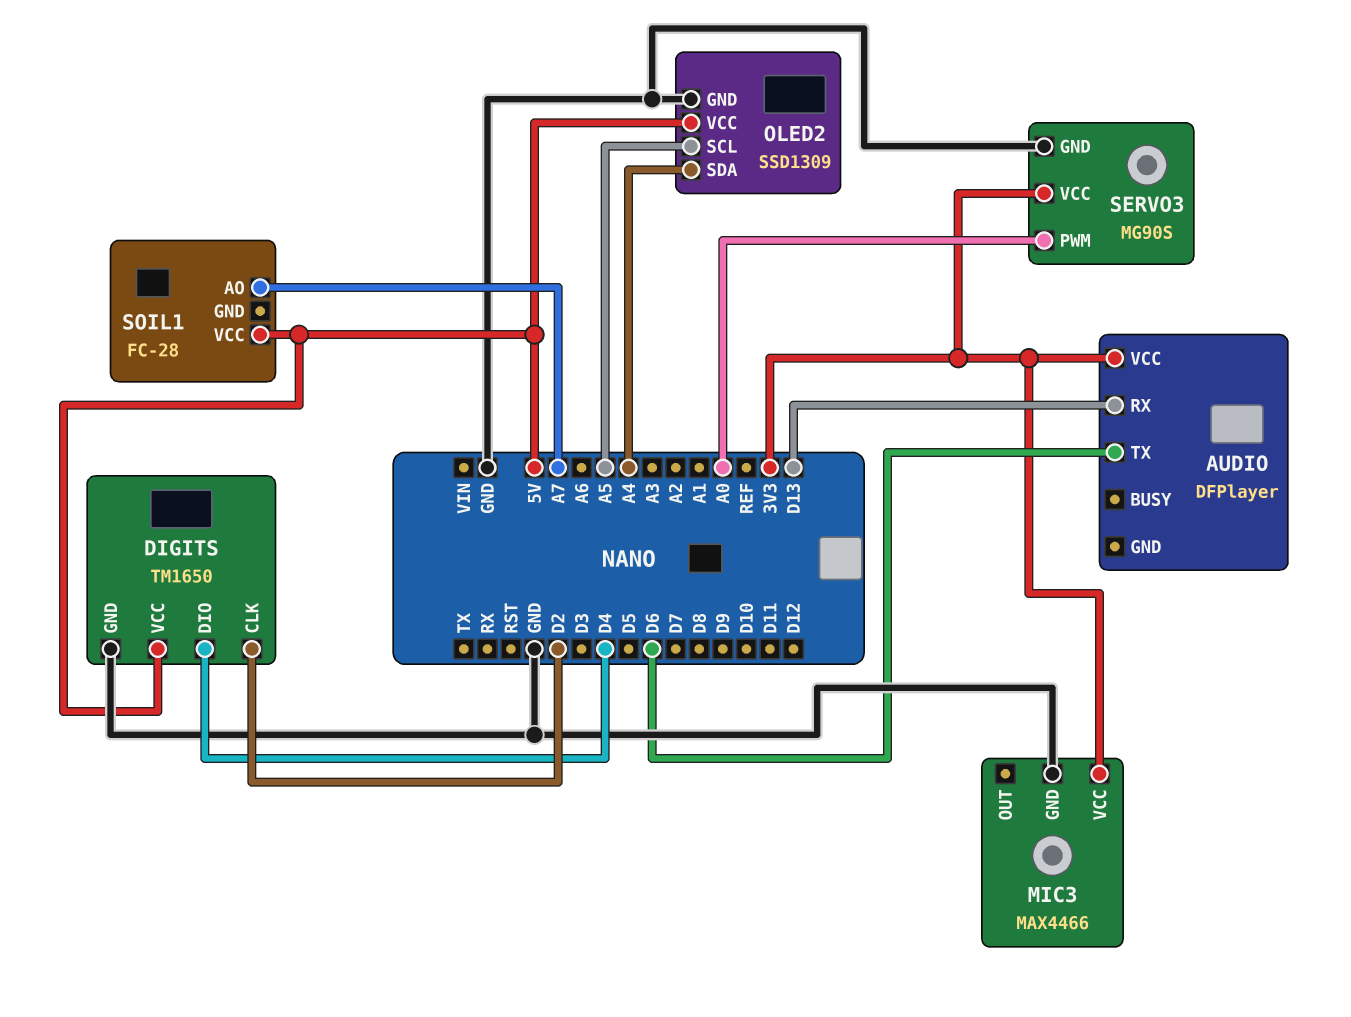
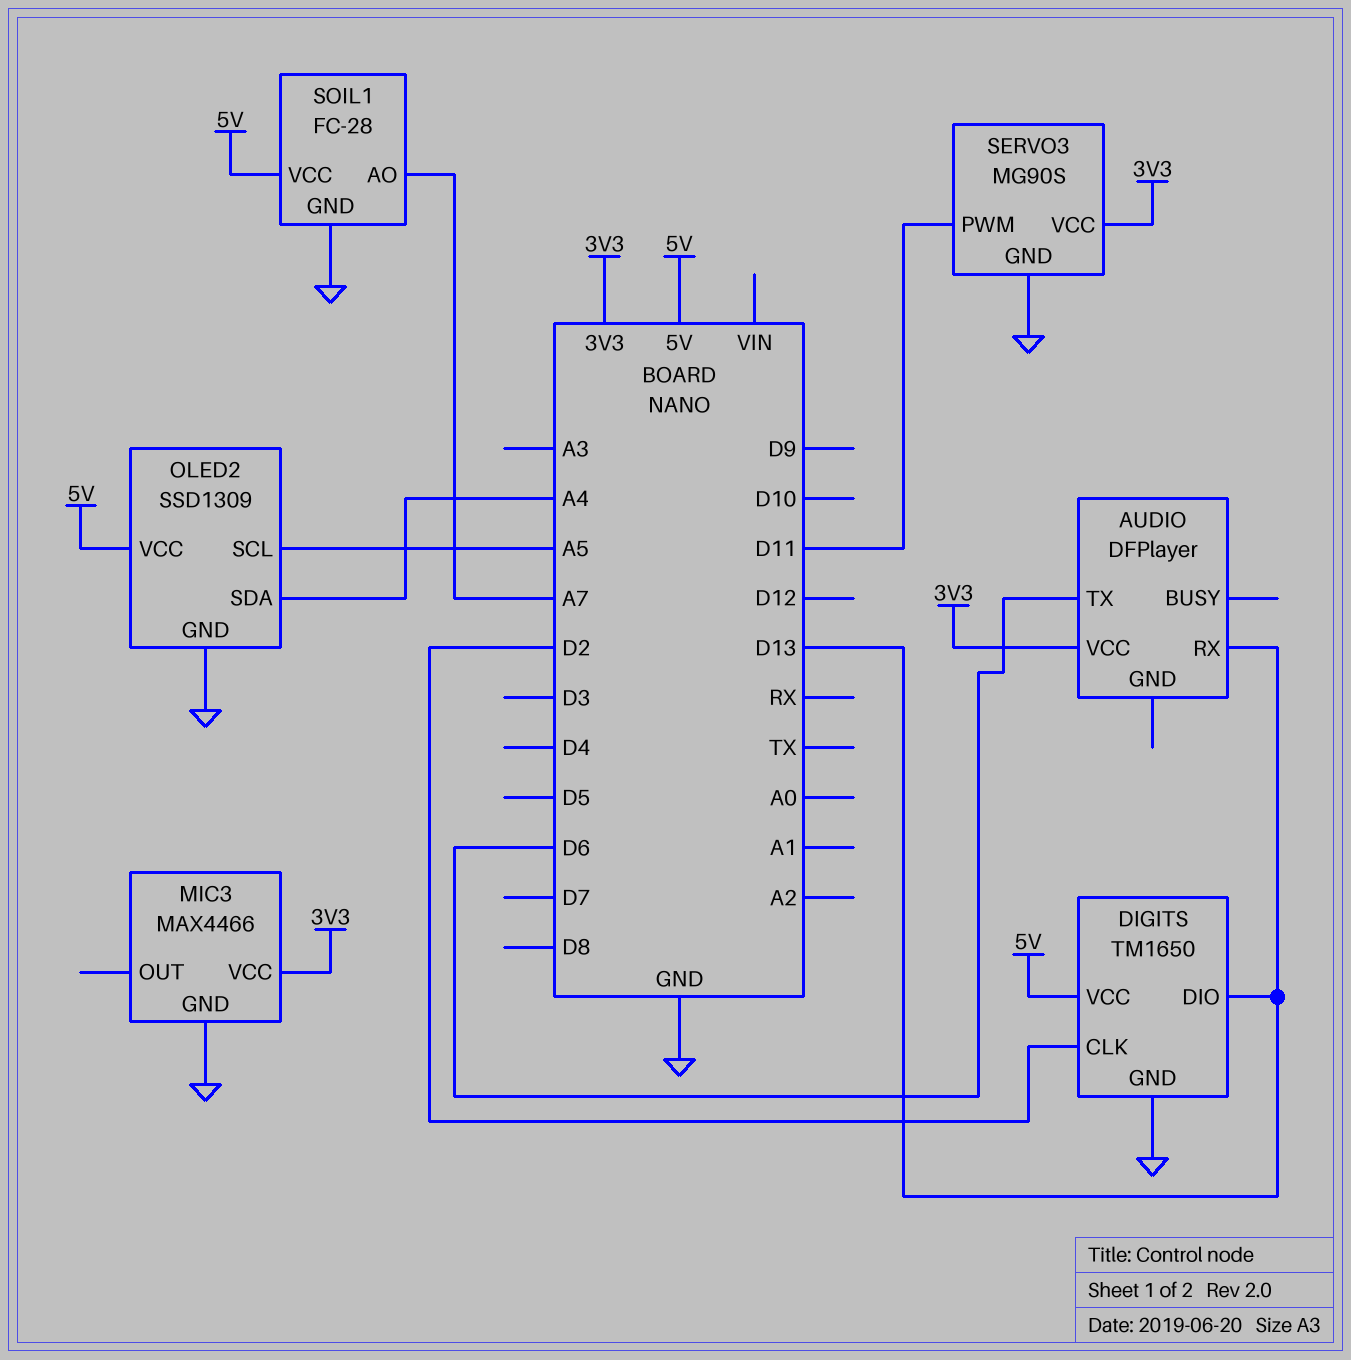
DIGITS pin DIO: D4 -> D13
SERVO3 pin PWM: A0 -> D11
SOIL1 pin GND: none -> GND

